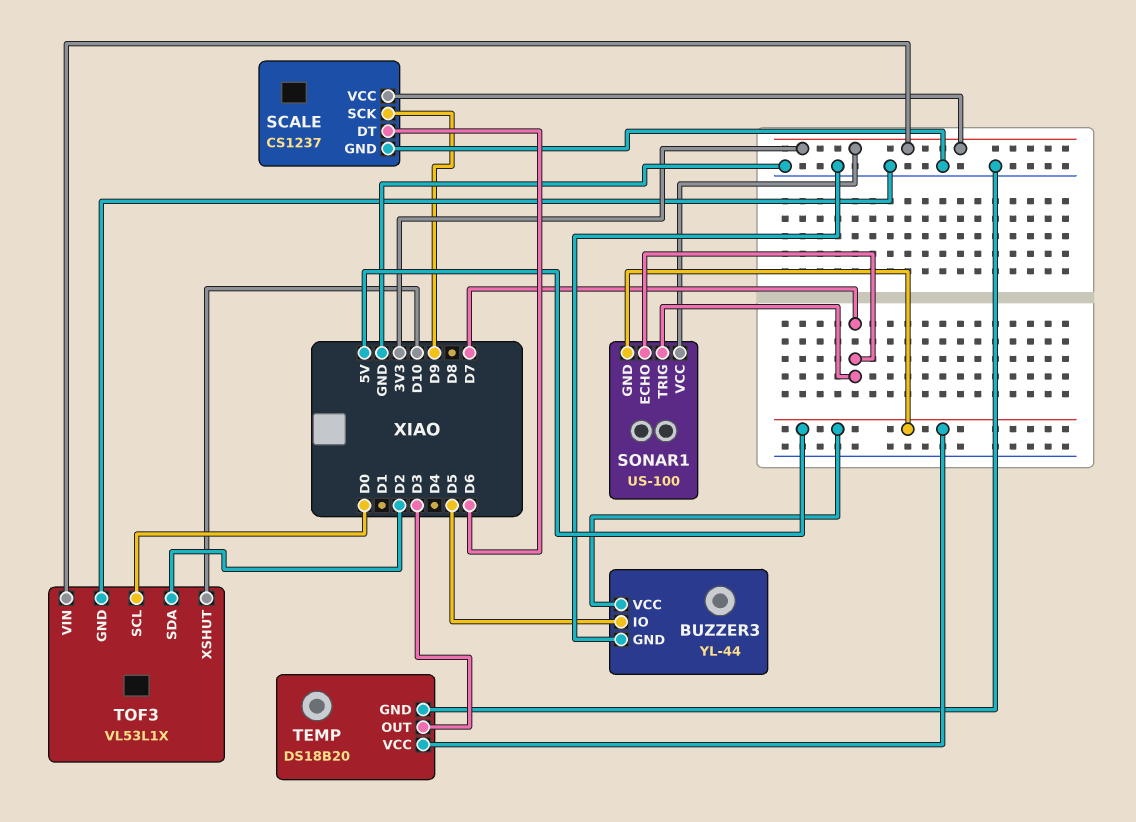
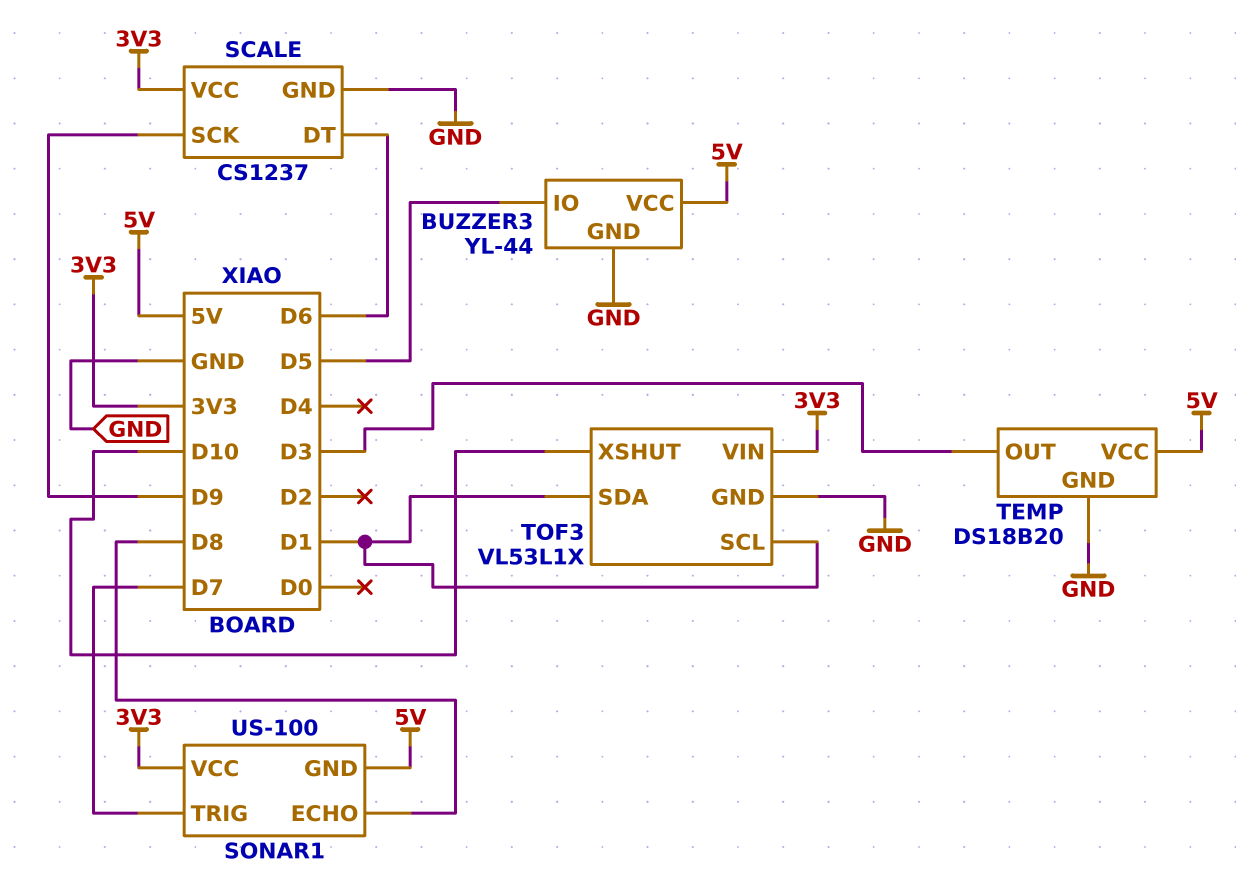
SONAR1 pin ECHO: D7 -> D8
TOF3 pin SCL: D0 -> D1
TOF3 pin SDA: D2 -> D1

